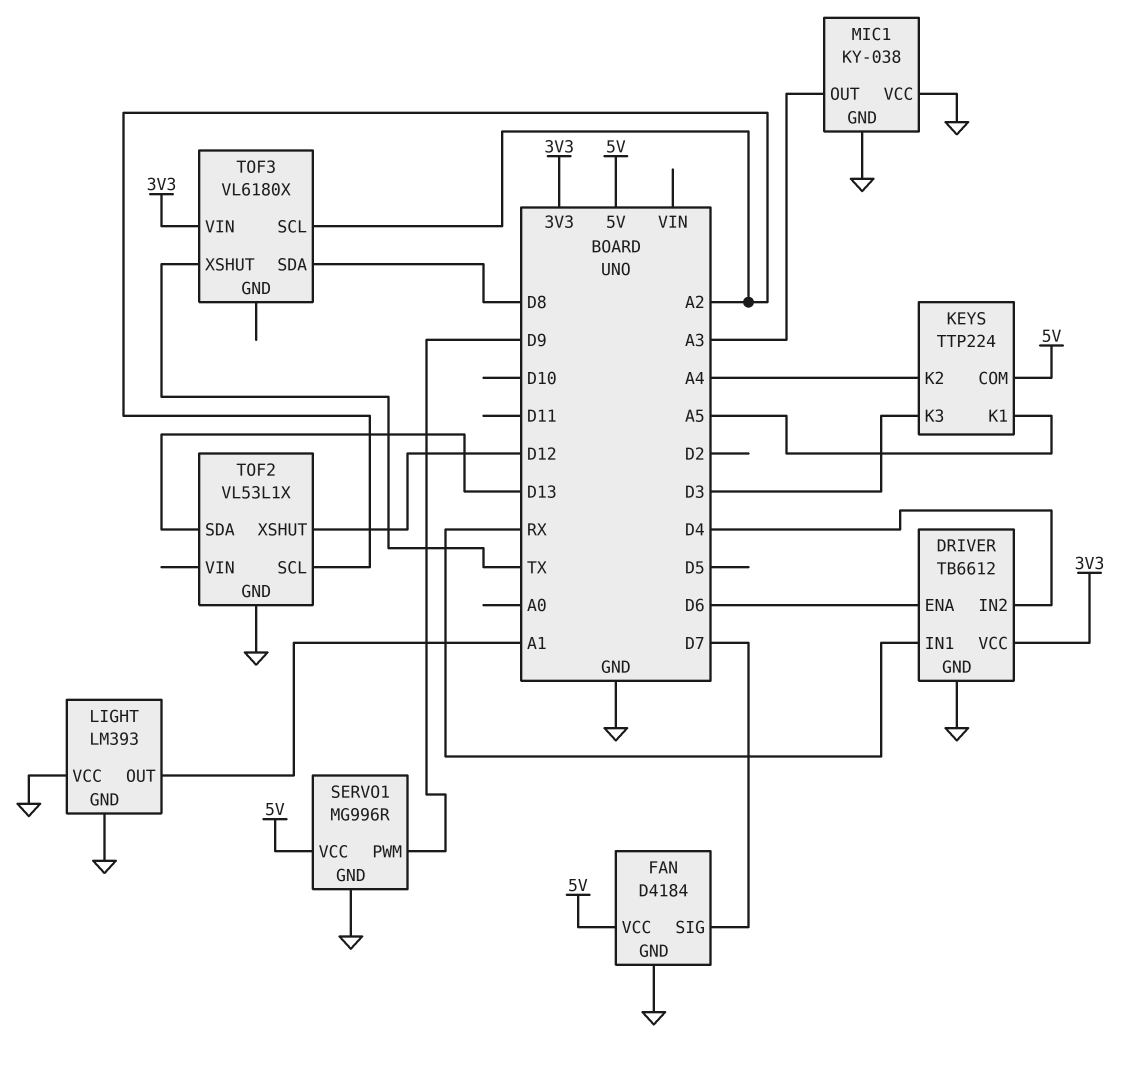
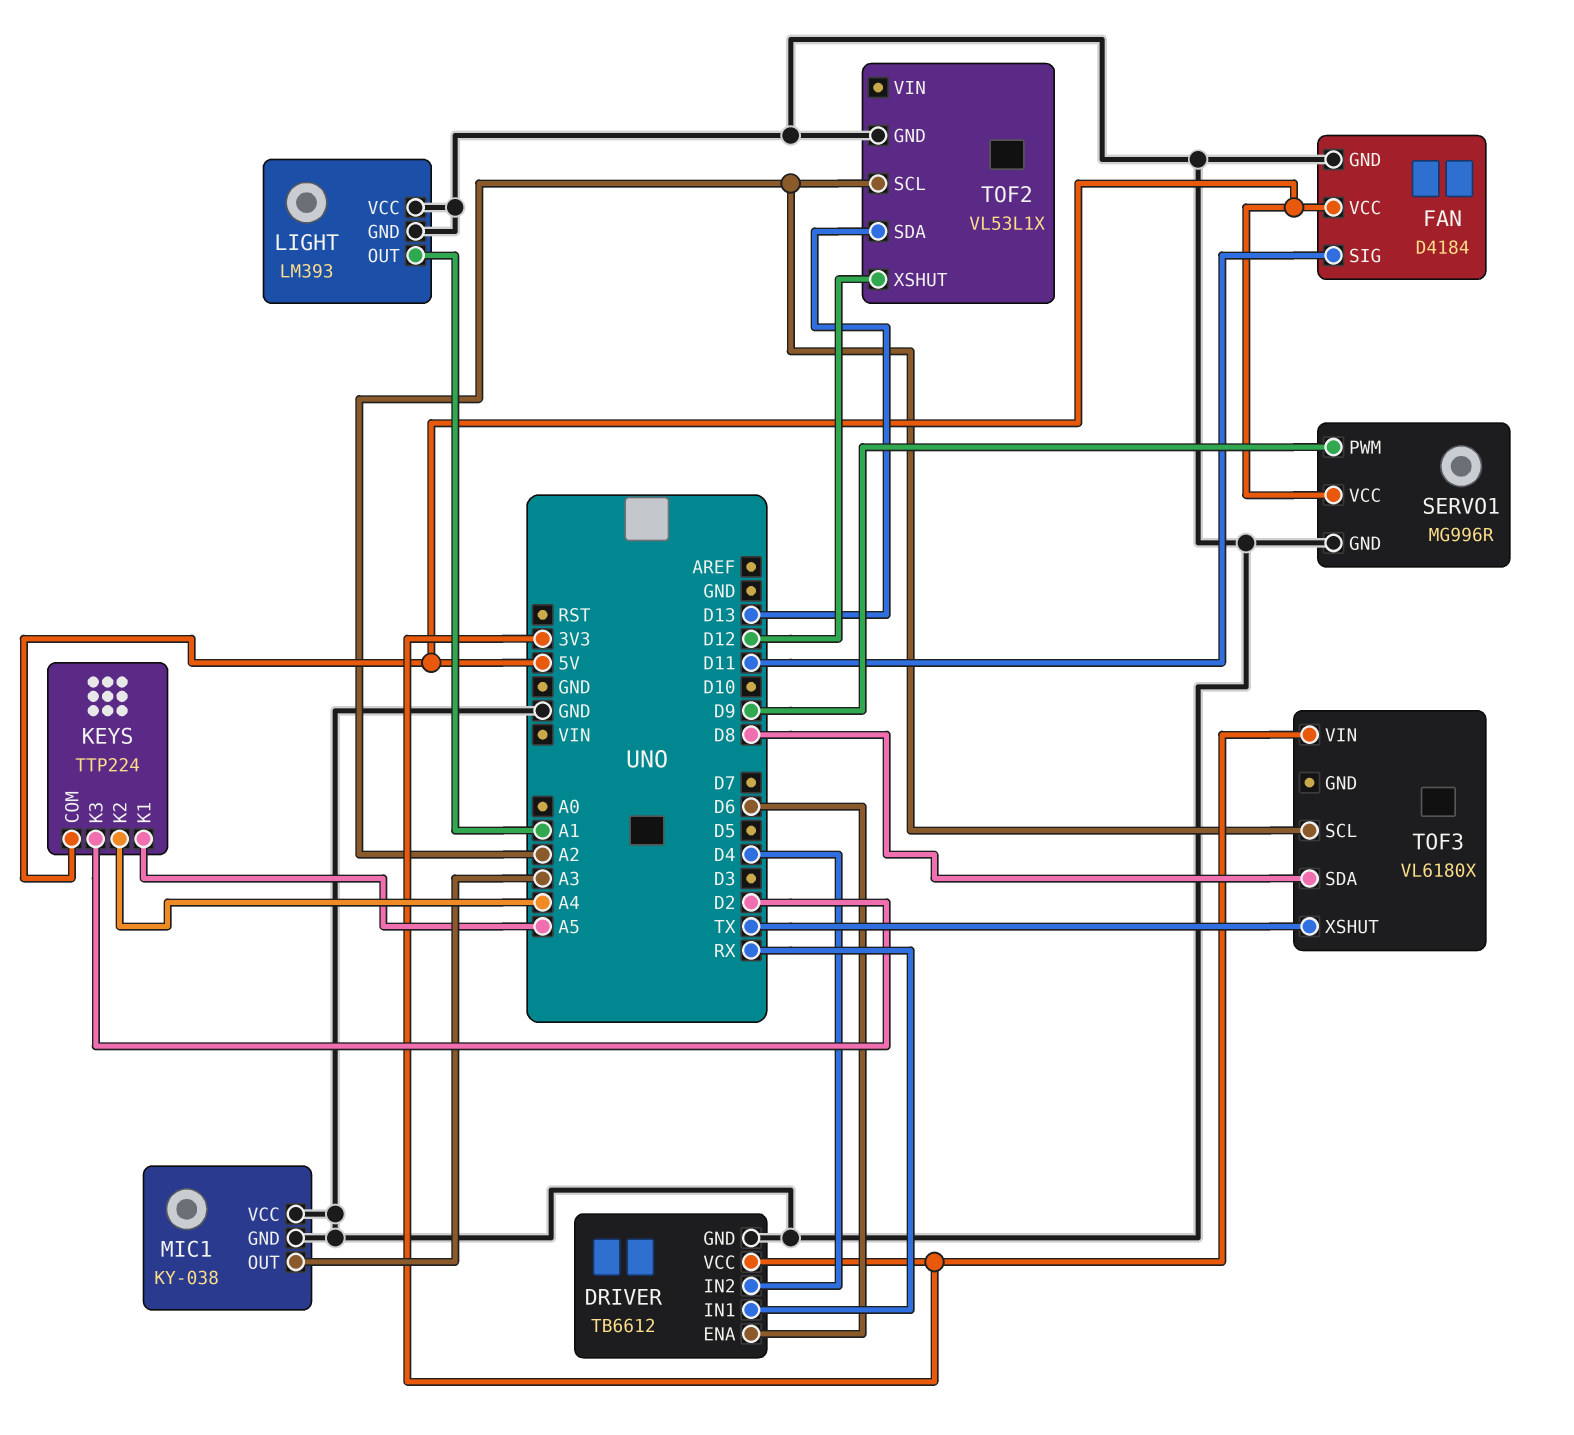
FAN pin SIG: D7 -> D11
KEYS pin K3: D3 -> D2

